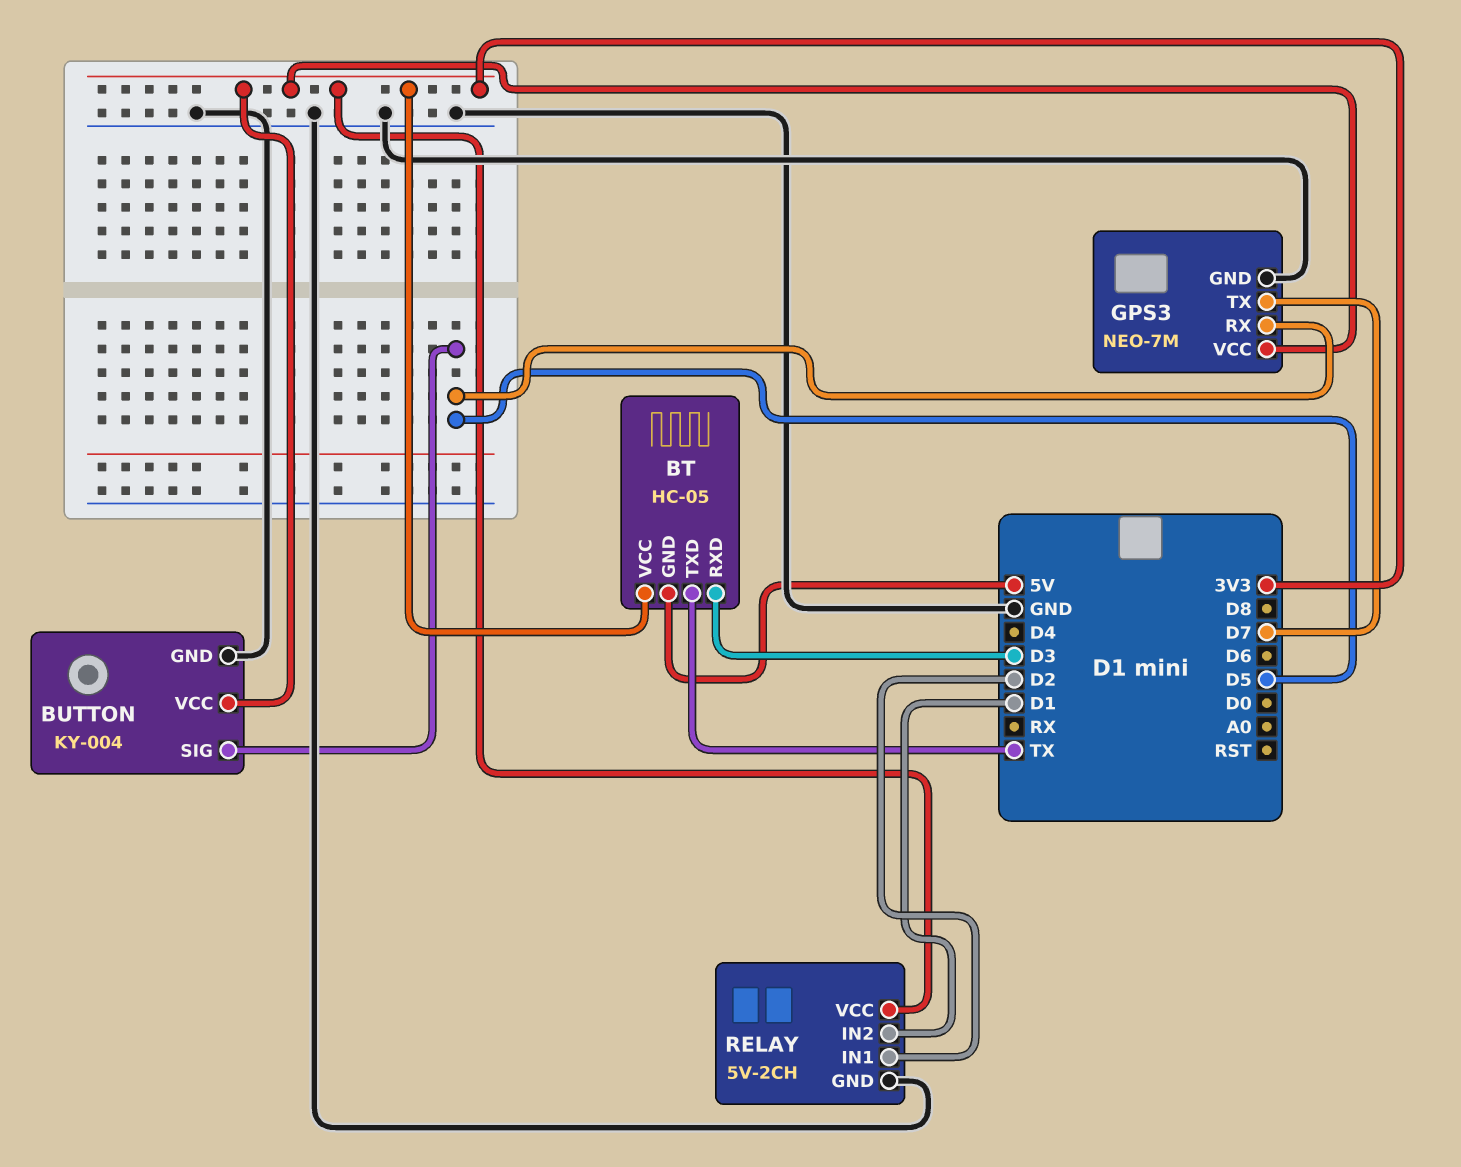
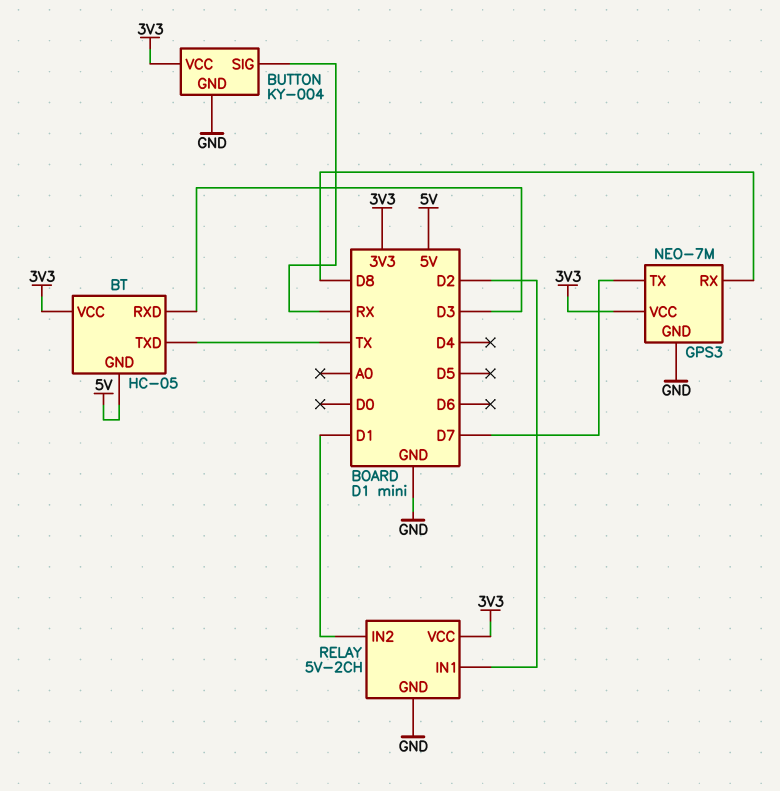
BUTTON pin SIG: D5 -> RX
GPS3 pin RX: D5 -> D8

